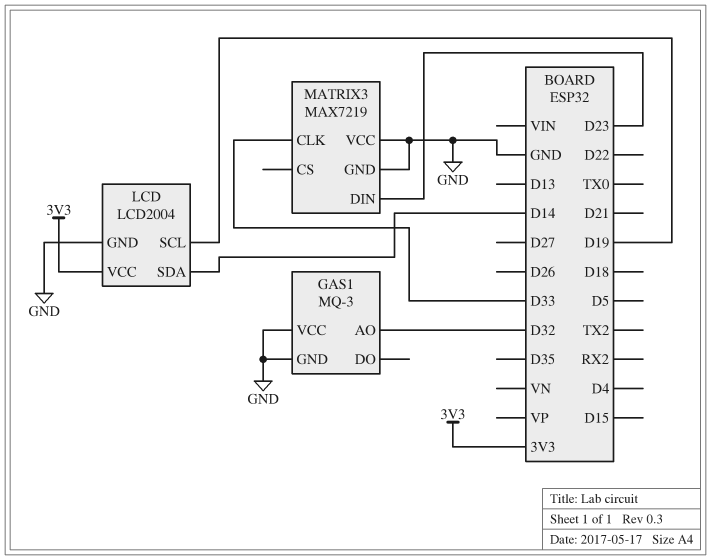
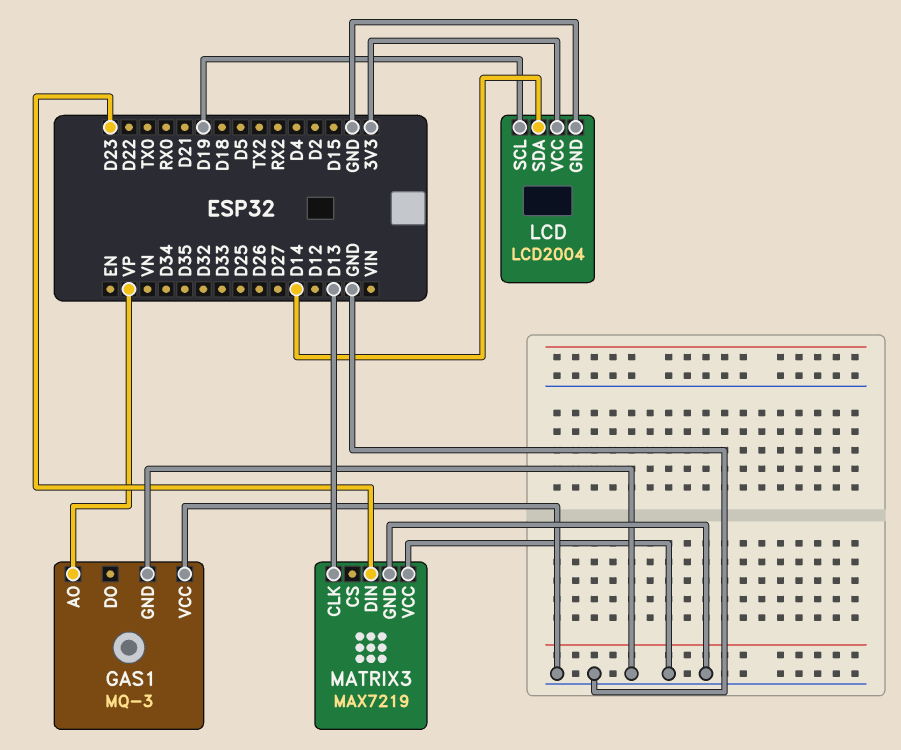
GAS1 pin AO: D32 -> VP
MATRIX3 pin CLK: D33 -> D13

